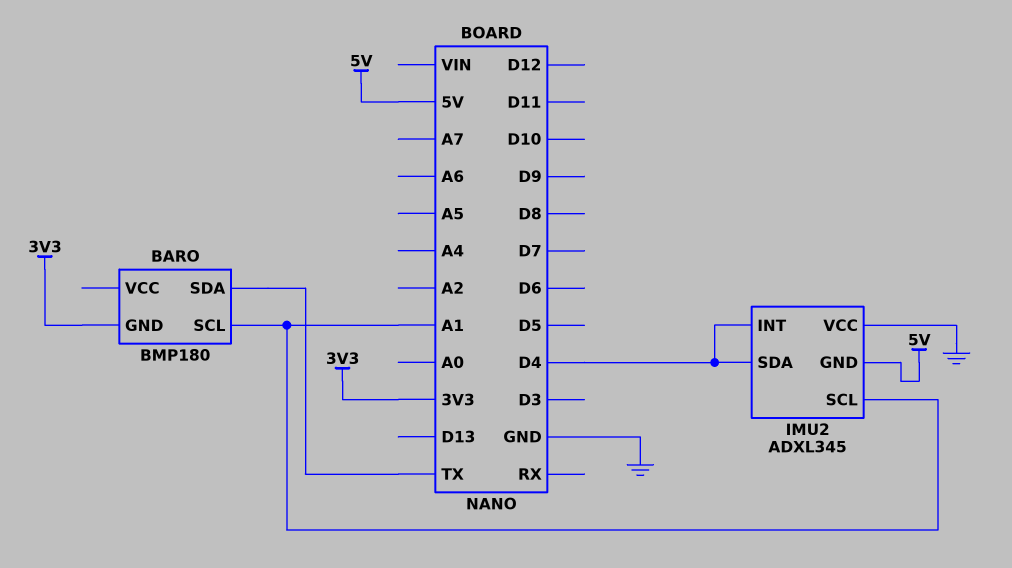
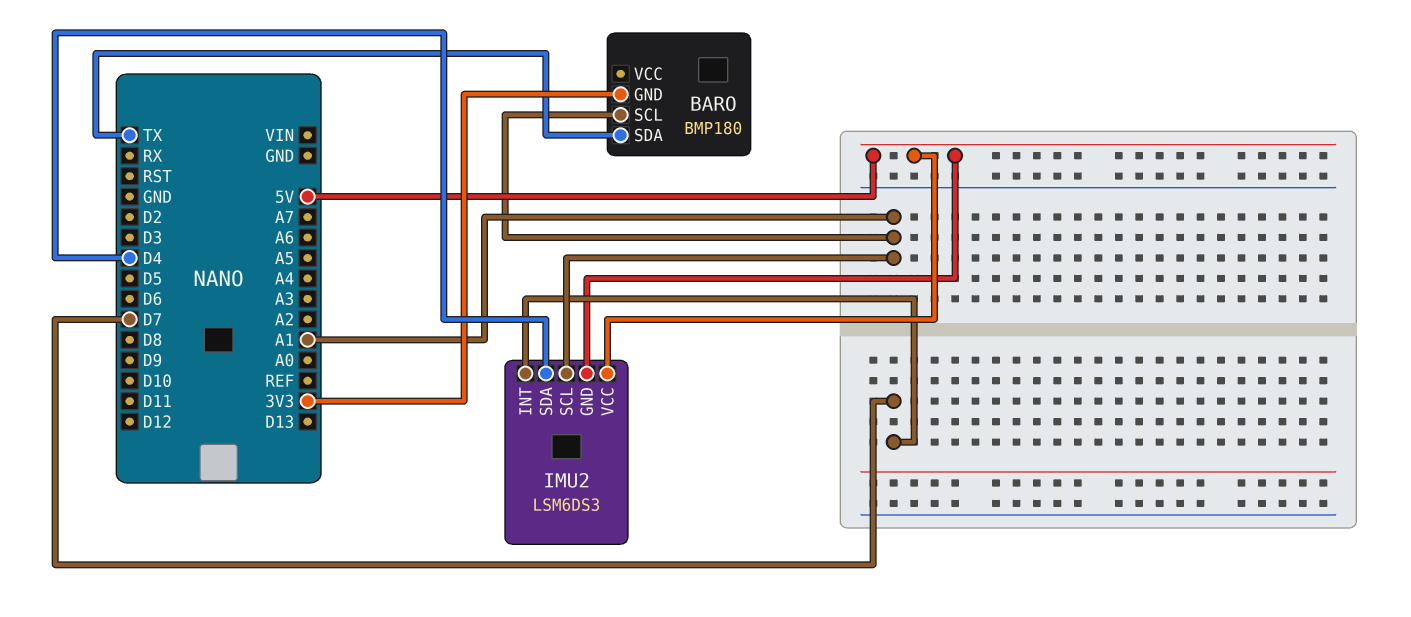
IMU2: ADXL345 -> LSM6DS3
IMU2 pin INT: D4 -> D7
IMU2 pin VCC: GND -> 5V

